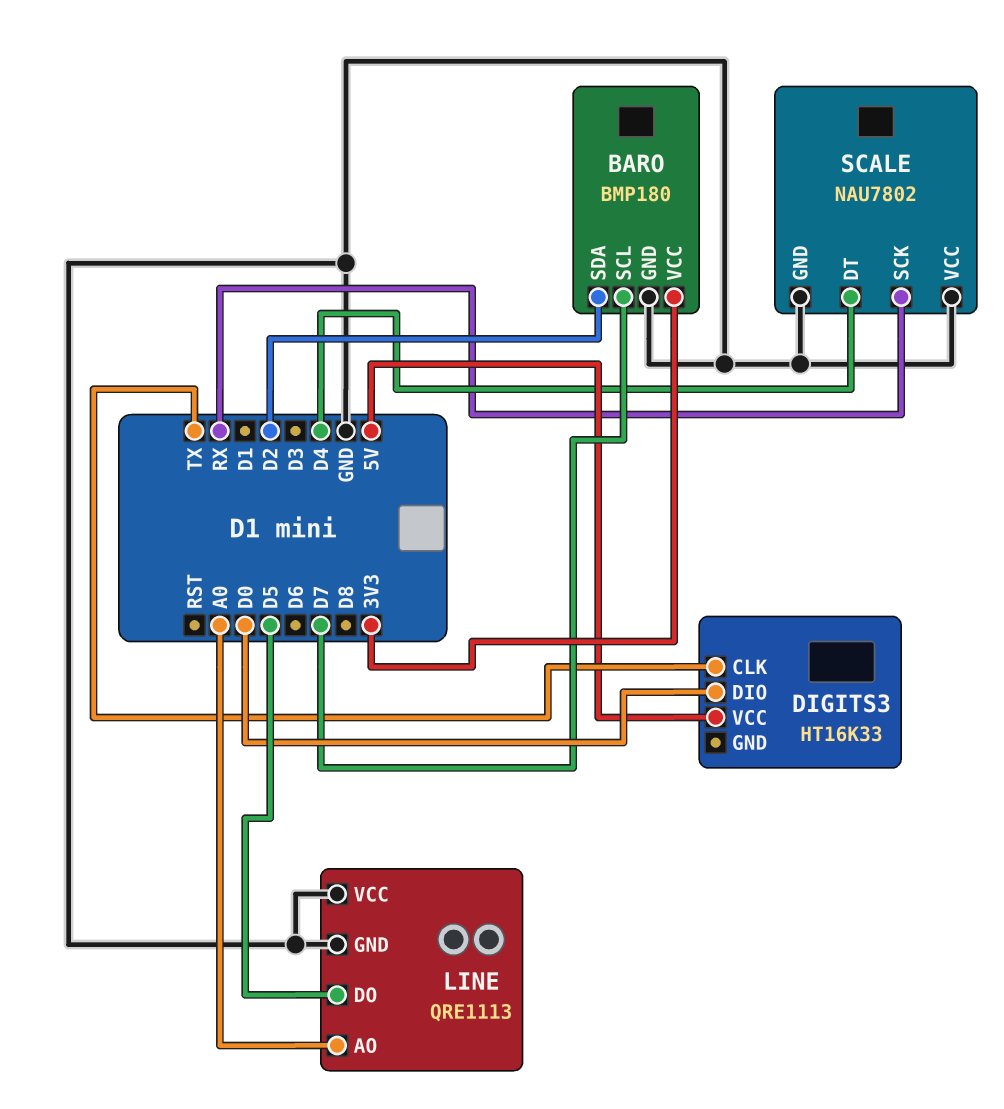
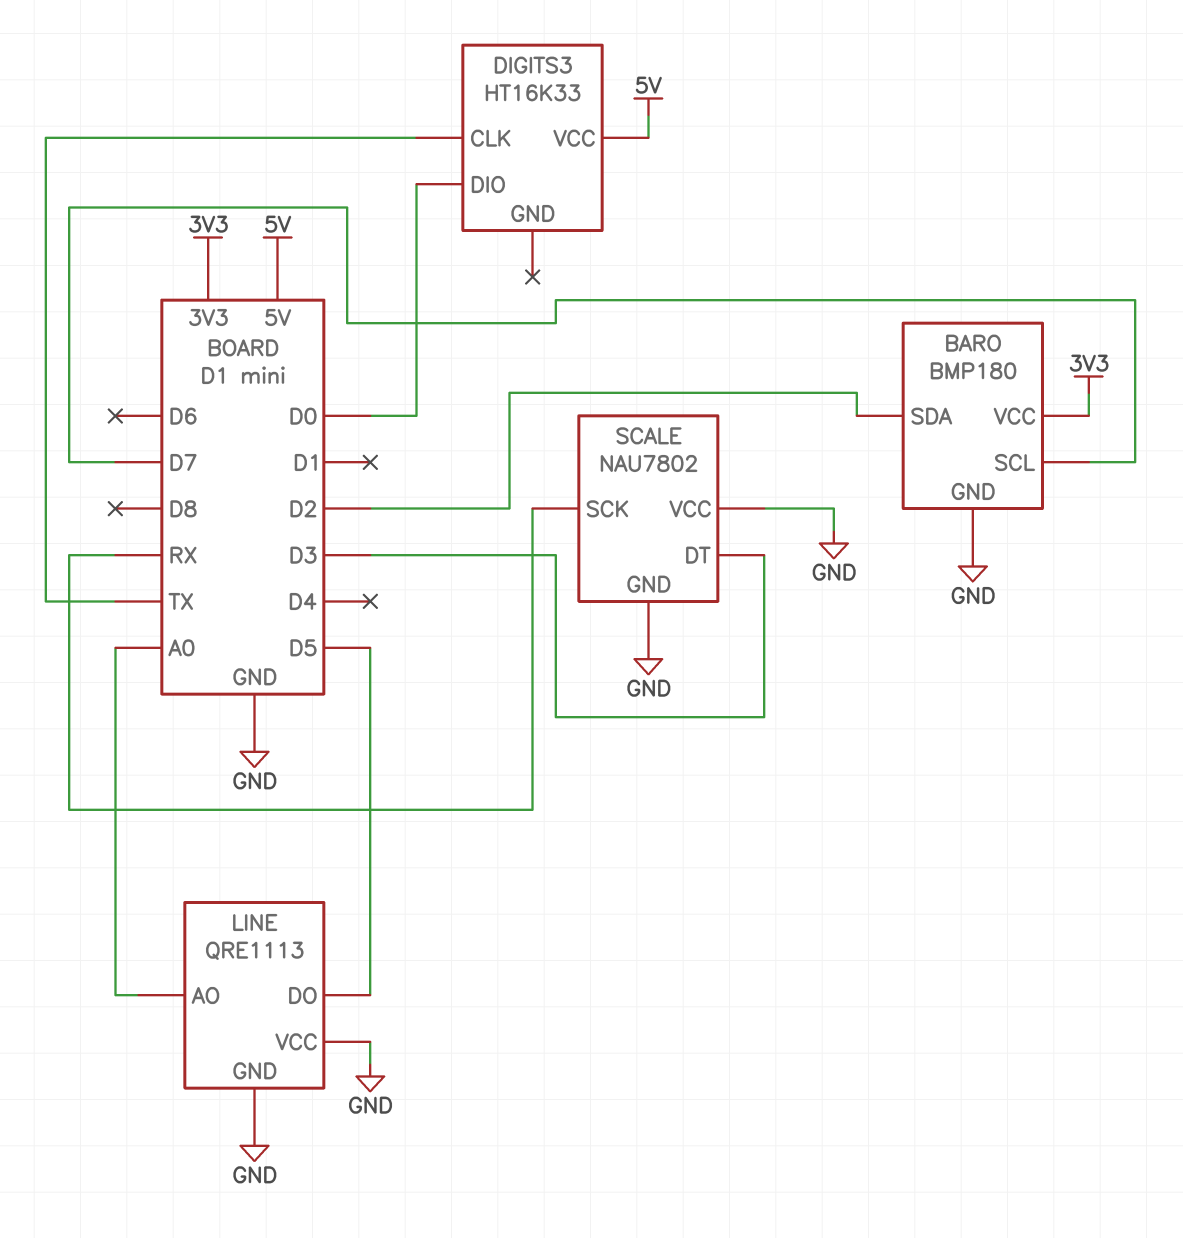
SCALE pin DT: D4 -> D3

